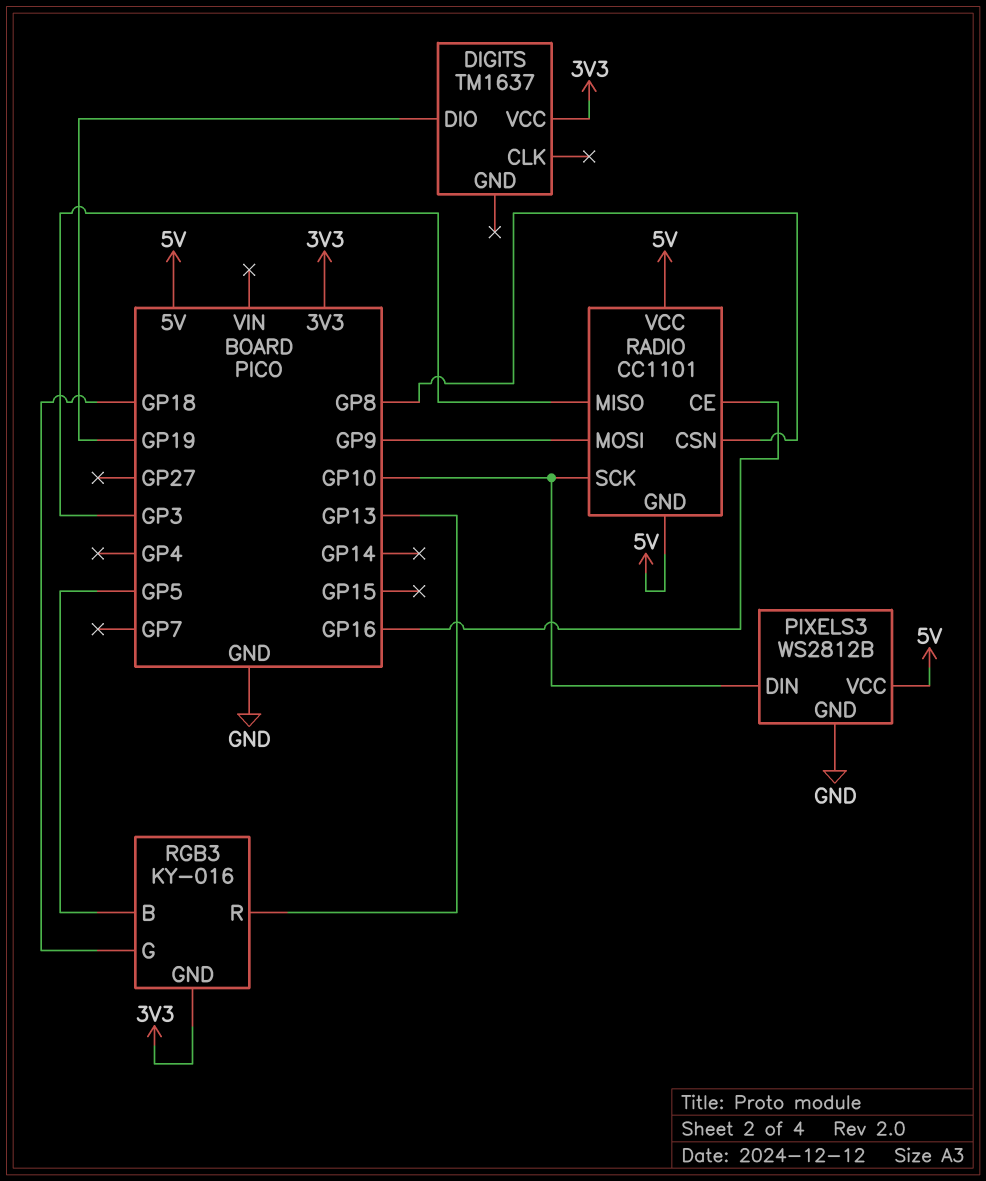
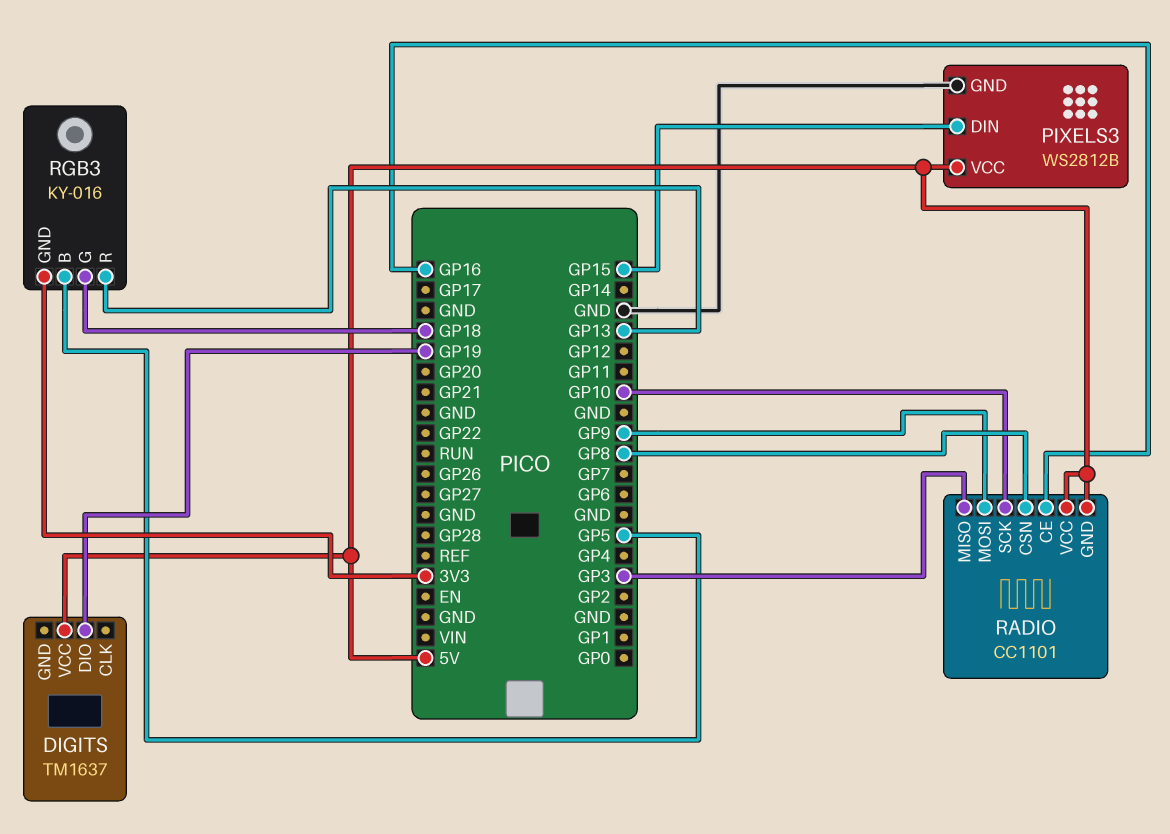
DIGITS pin VCC: 3V3 -> 5V
PIXELS3 pin DIN: GP10 -> GP15

